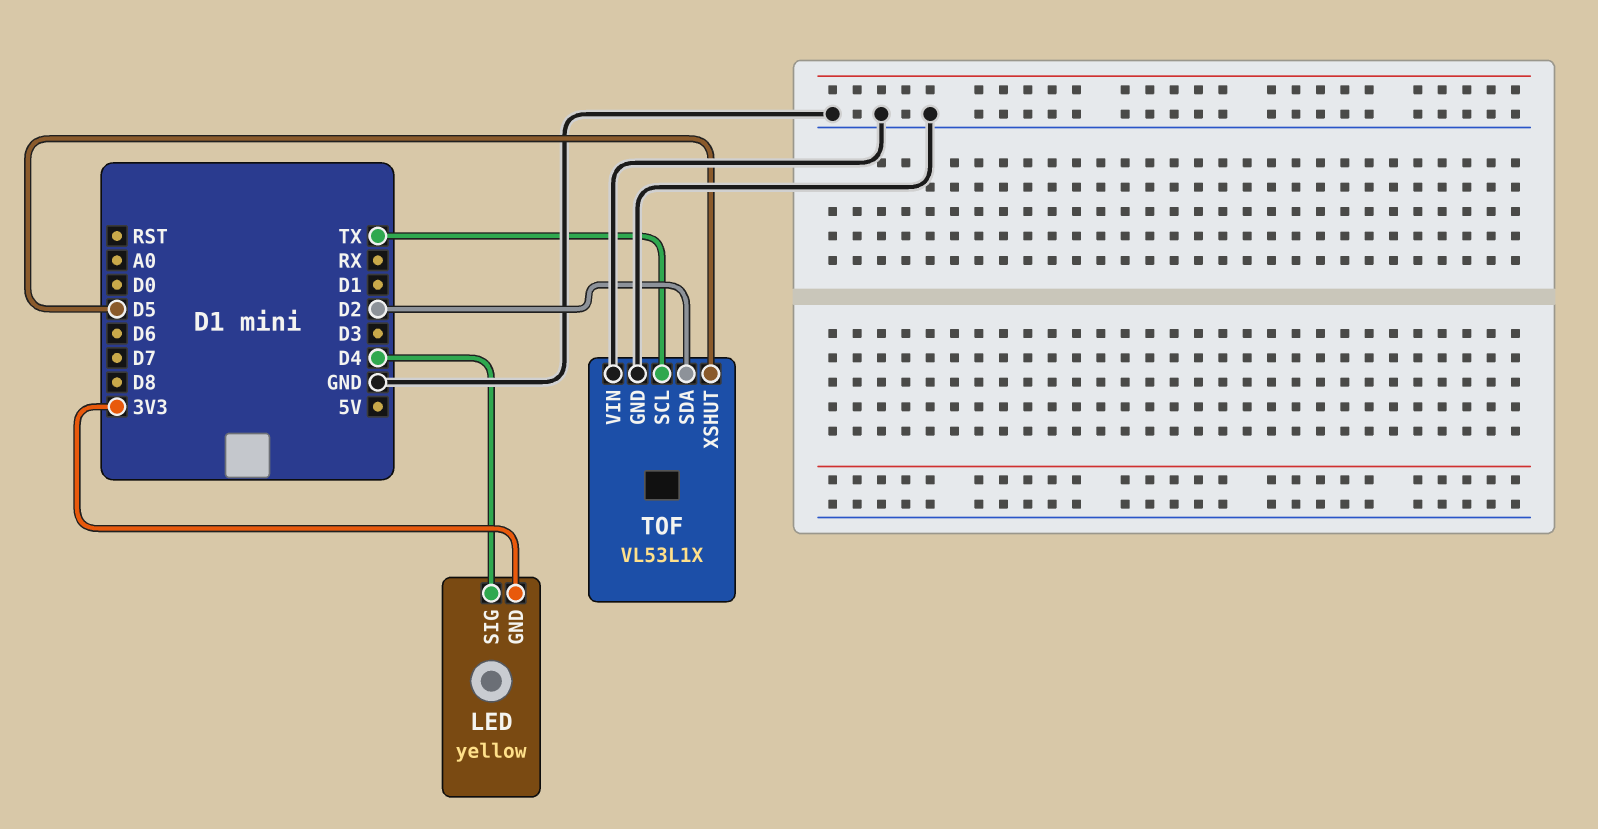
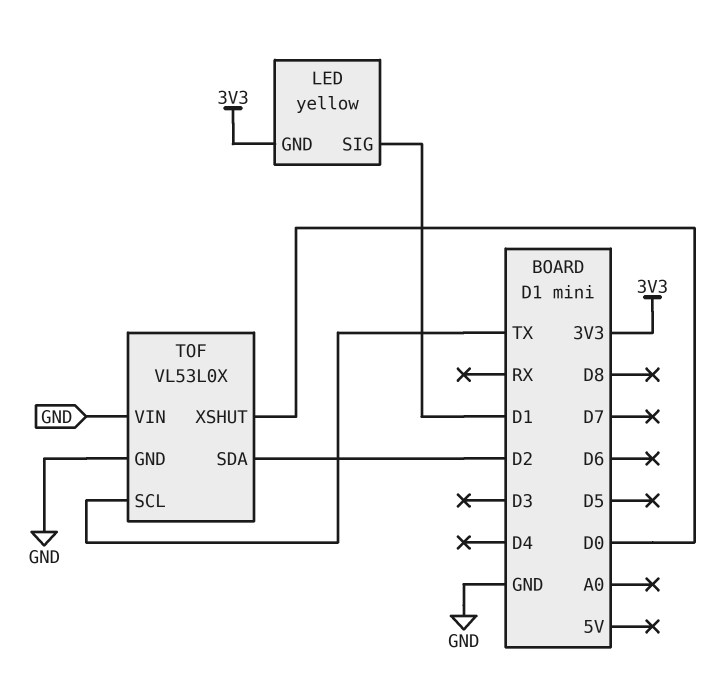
LED pin SIG: D4 -> D1
TOF: VL53L1X -> VL53L0X
TOF pin XSHUT: D5 -> D0

